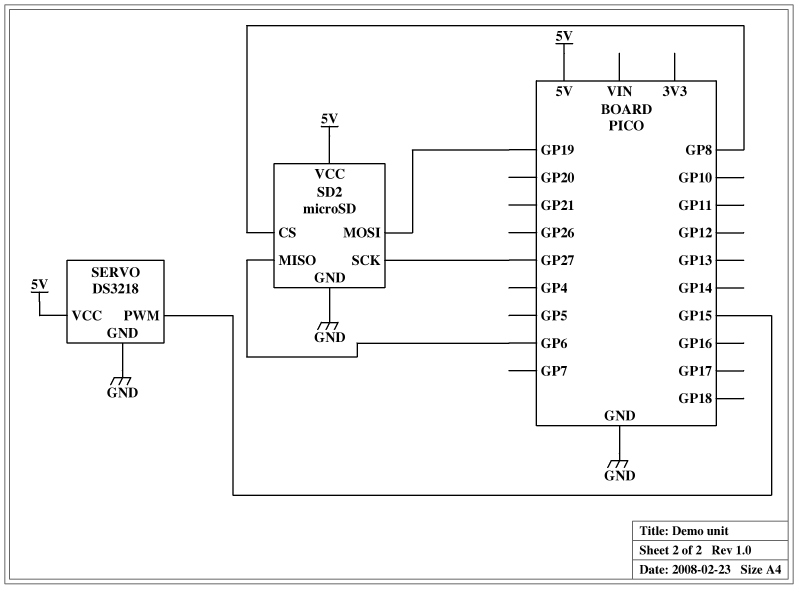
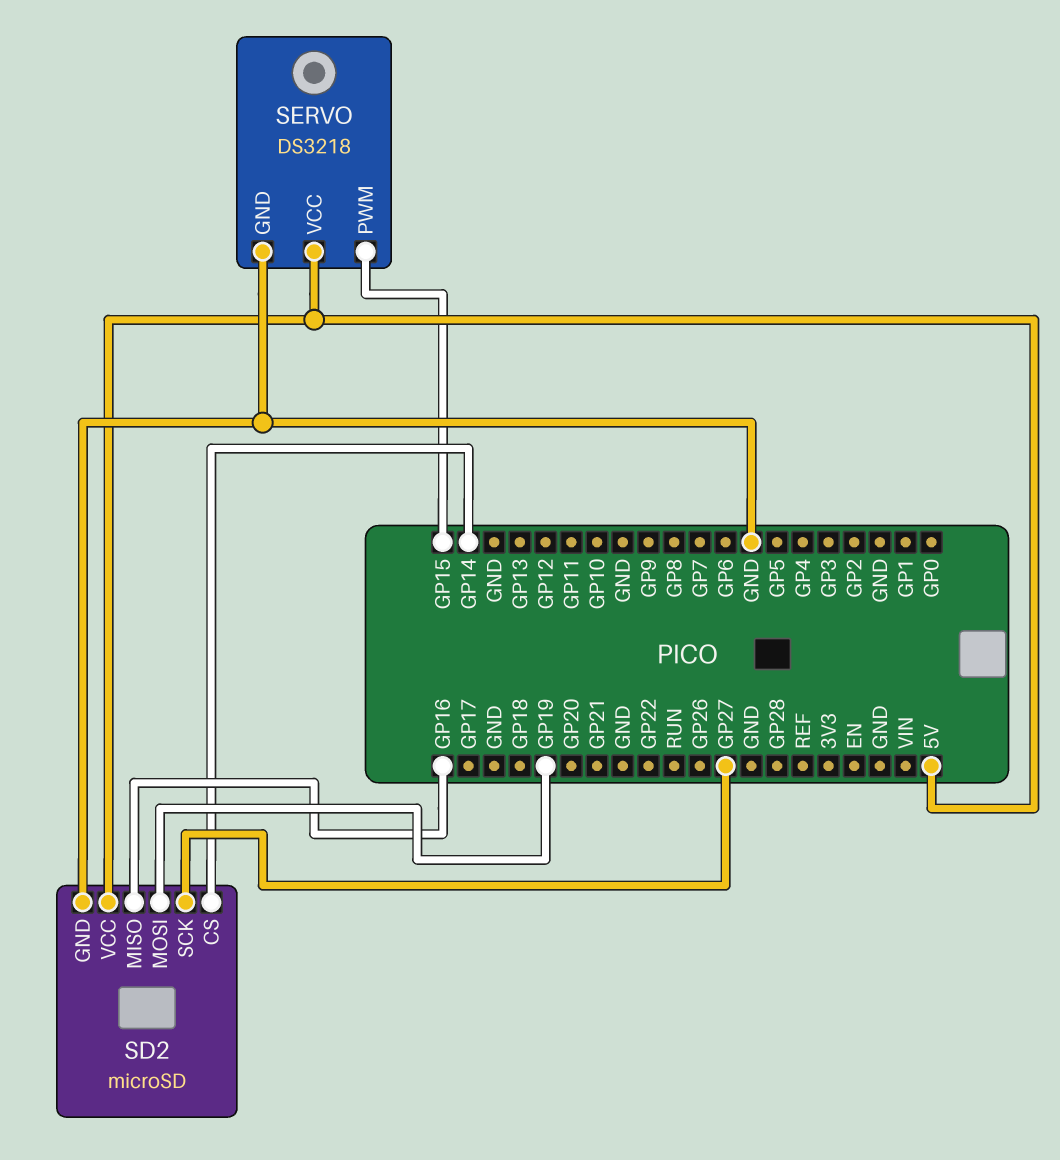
SD2 pin CS: GP8 -> GP14
SD2 pin MISO: GP6 -> GP16

